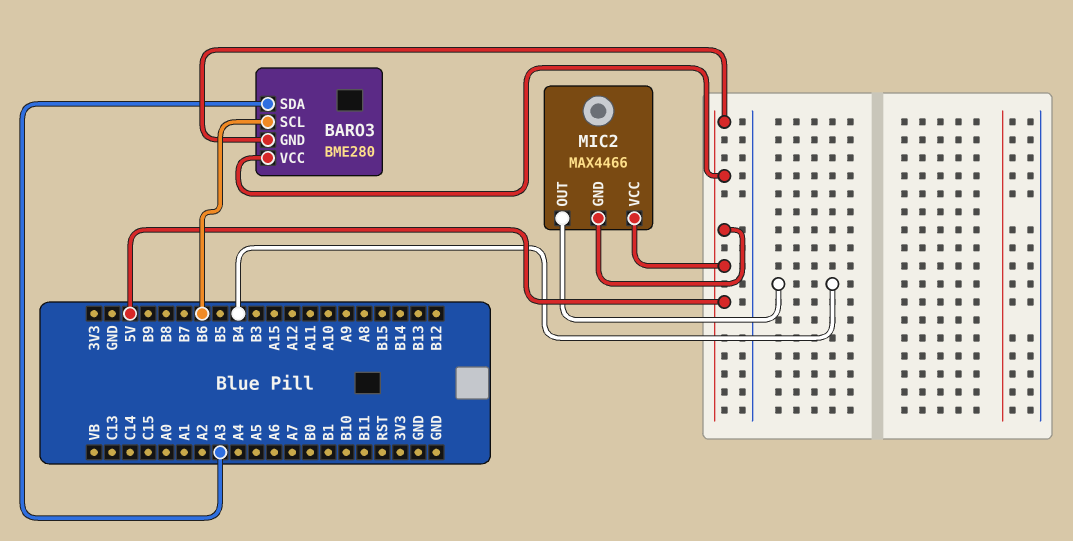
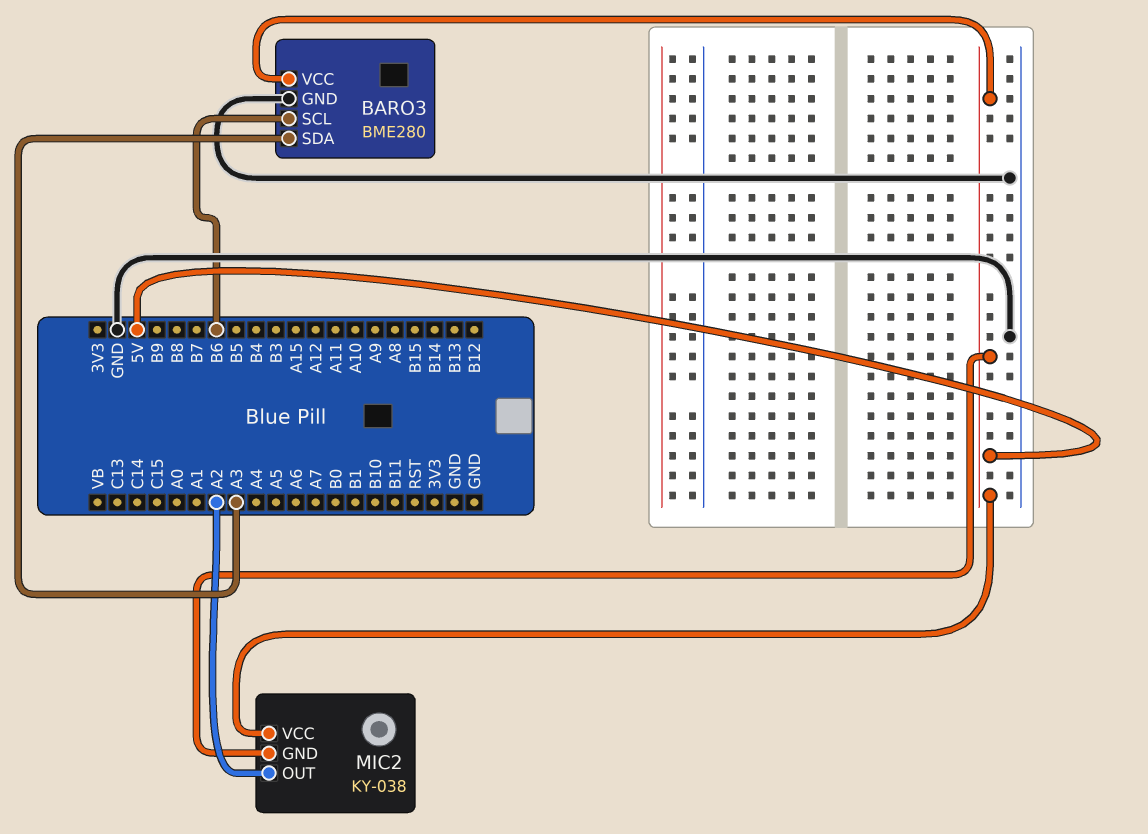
BARO3 pin GND: 5V -> GND
MIC2: MAX4466 -> KY-038
MIC2 pin OUT: B4 -> A2

